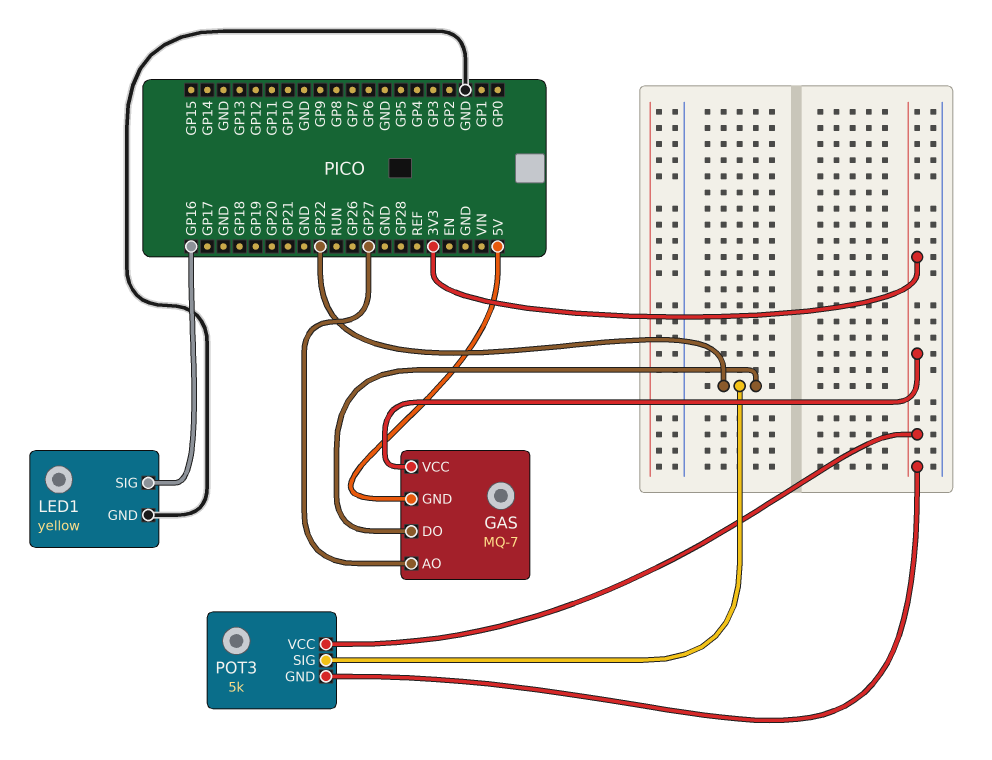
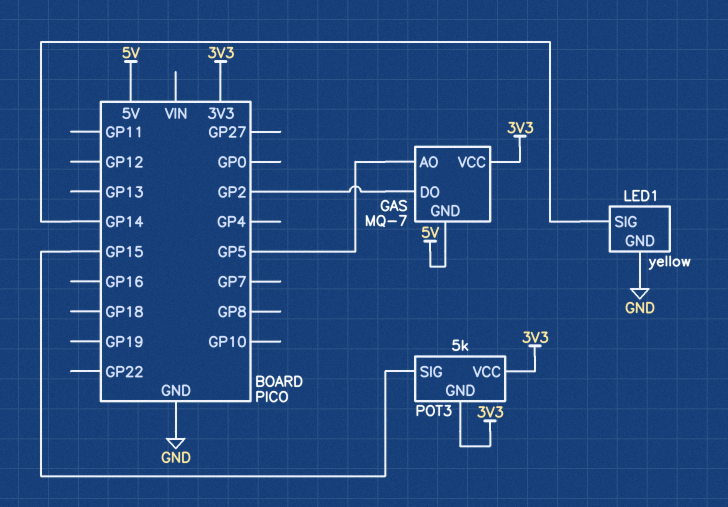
GAS pin AO: GP27 -> GP5
GAS pin DO: GP22 -> GP2
LED1 pin SIG: GP16 -> GP14
POT3 pin SIG: GP22 -> GP15

